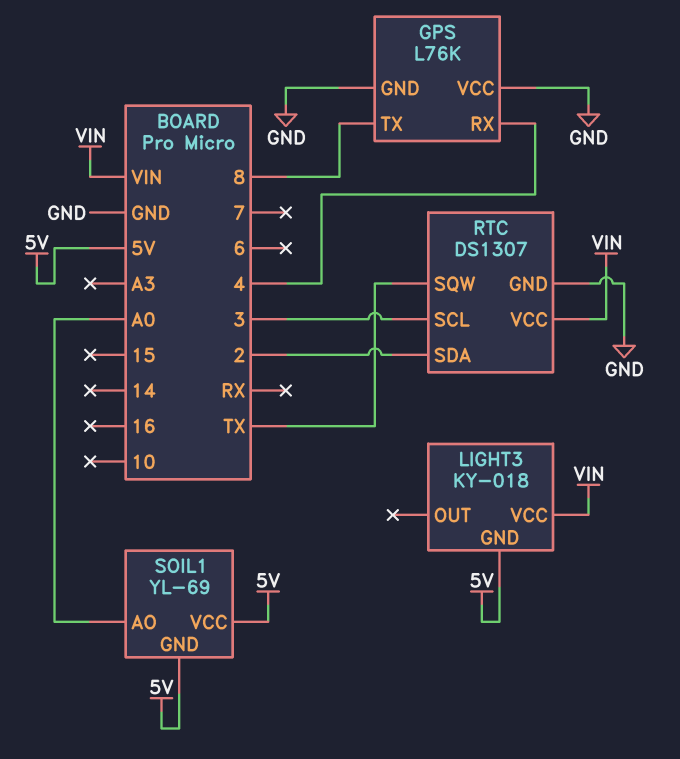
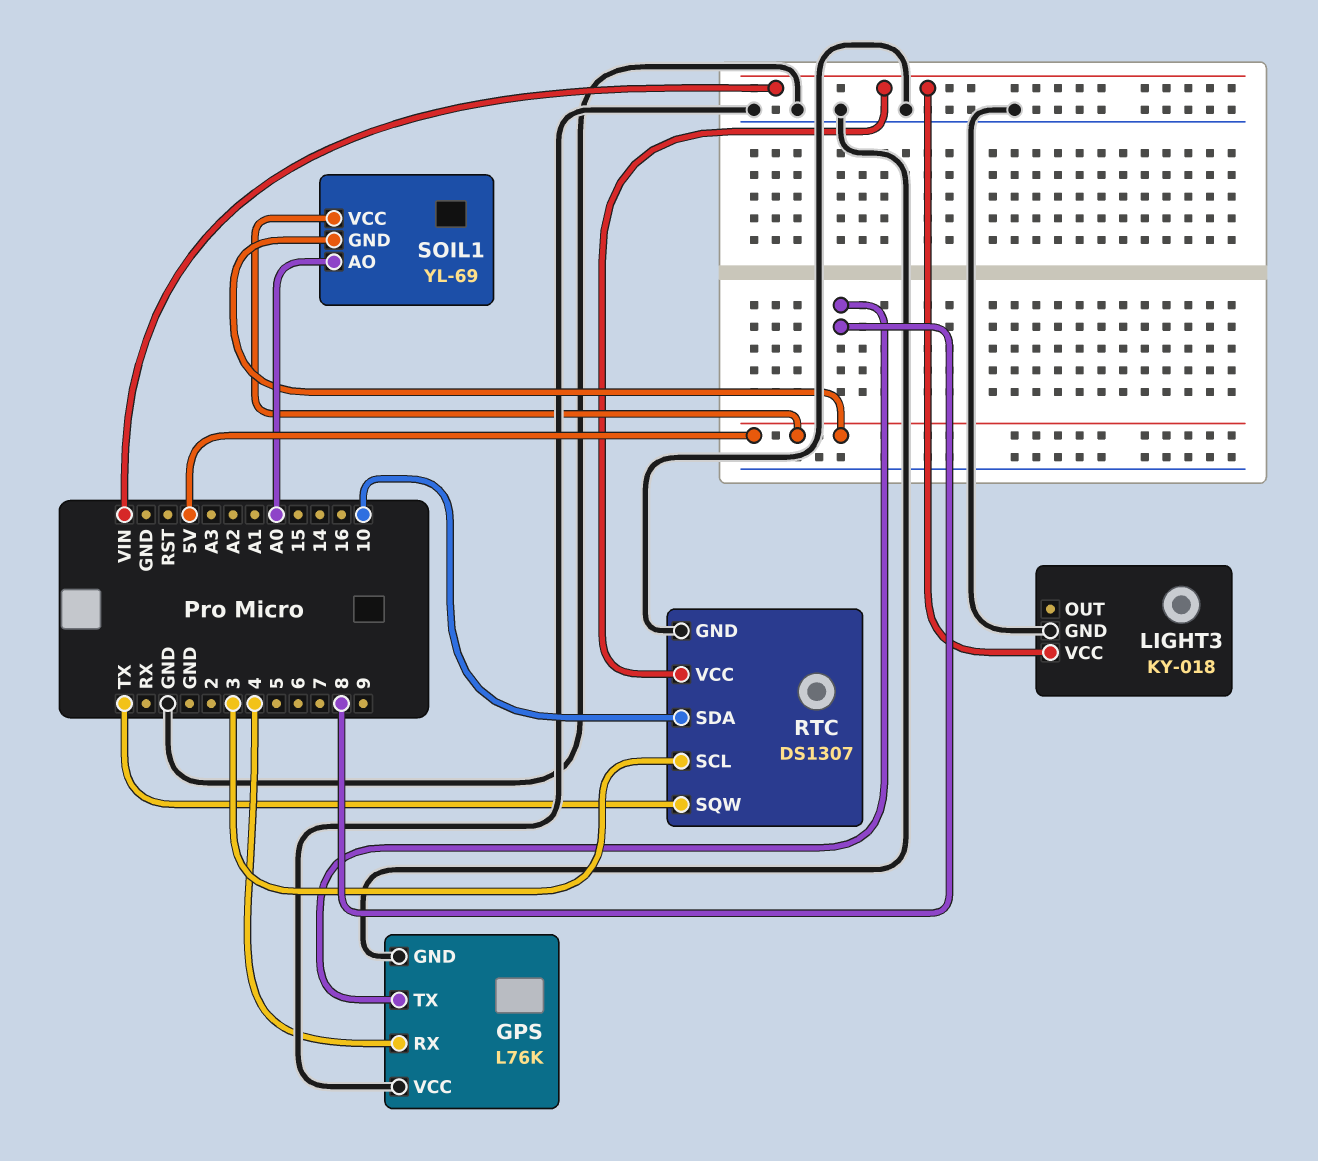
LIGHT3 pin GND: 5V -> GND
RTC pin SDA: 2 -> 10

